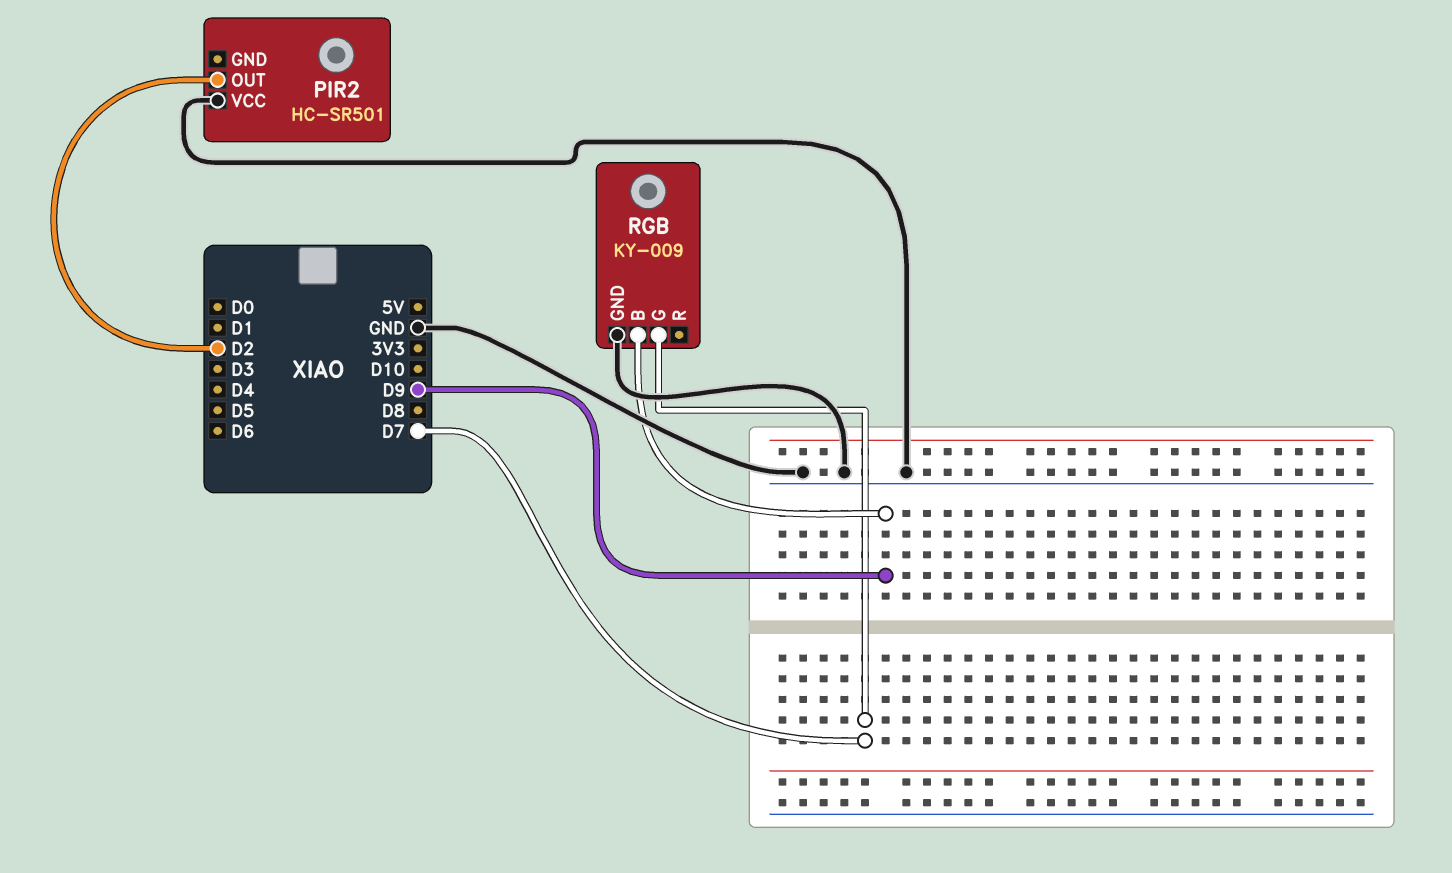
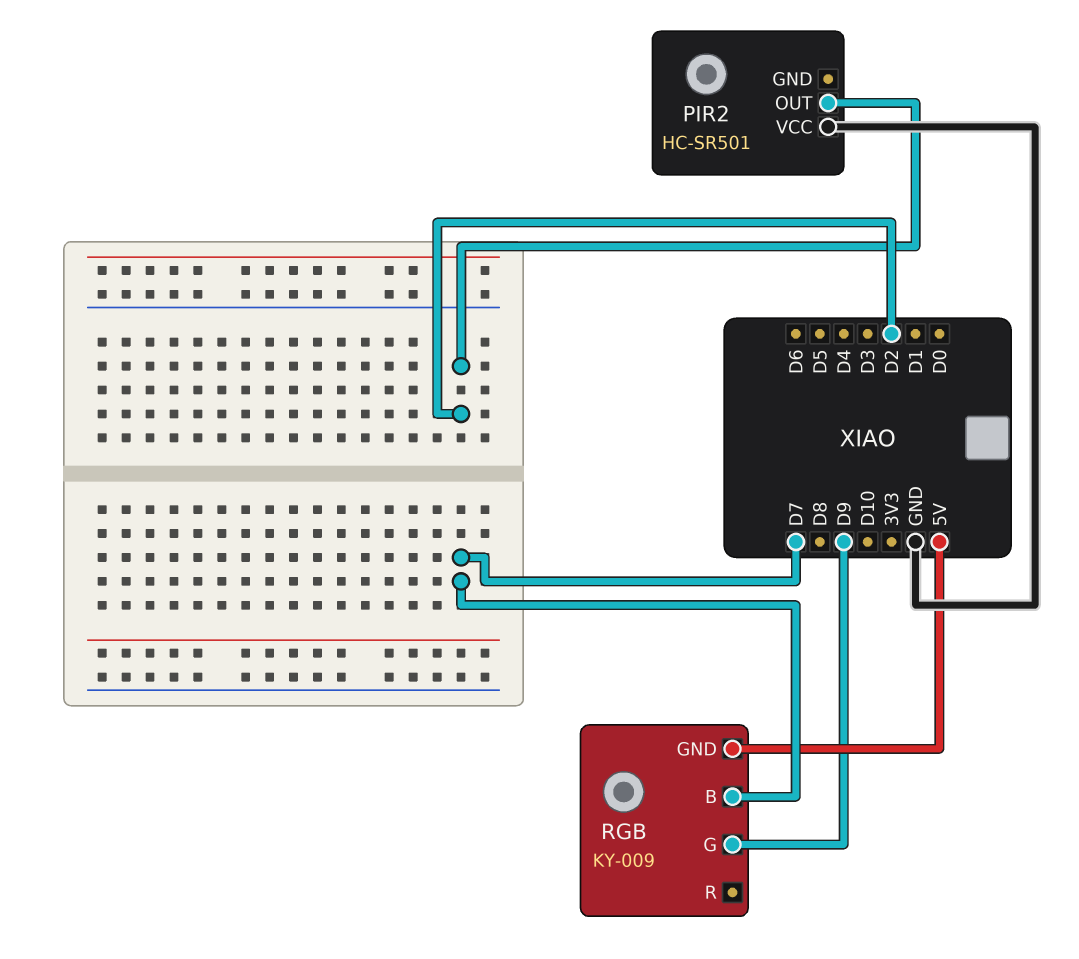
RGB pin B: D9 -> D7
RGB pin G: D7 -> D9
RGB pin GND: GND -> 5V

